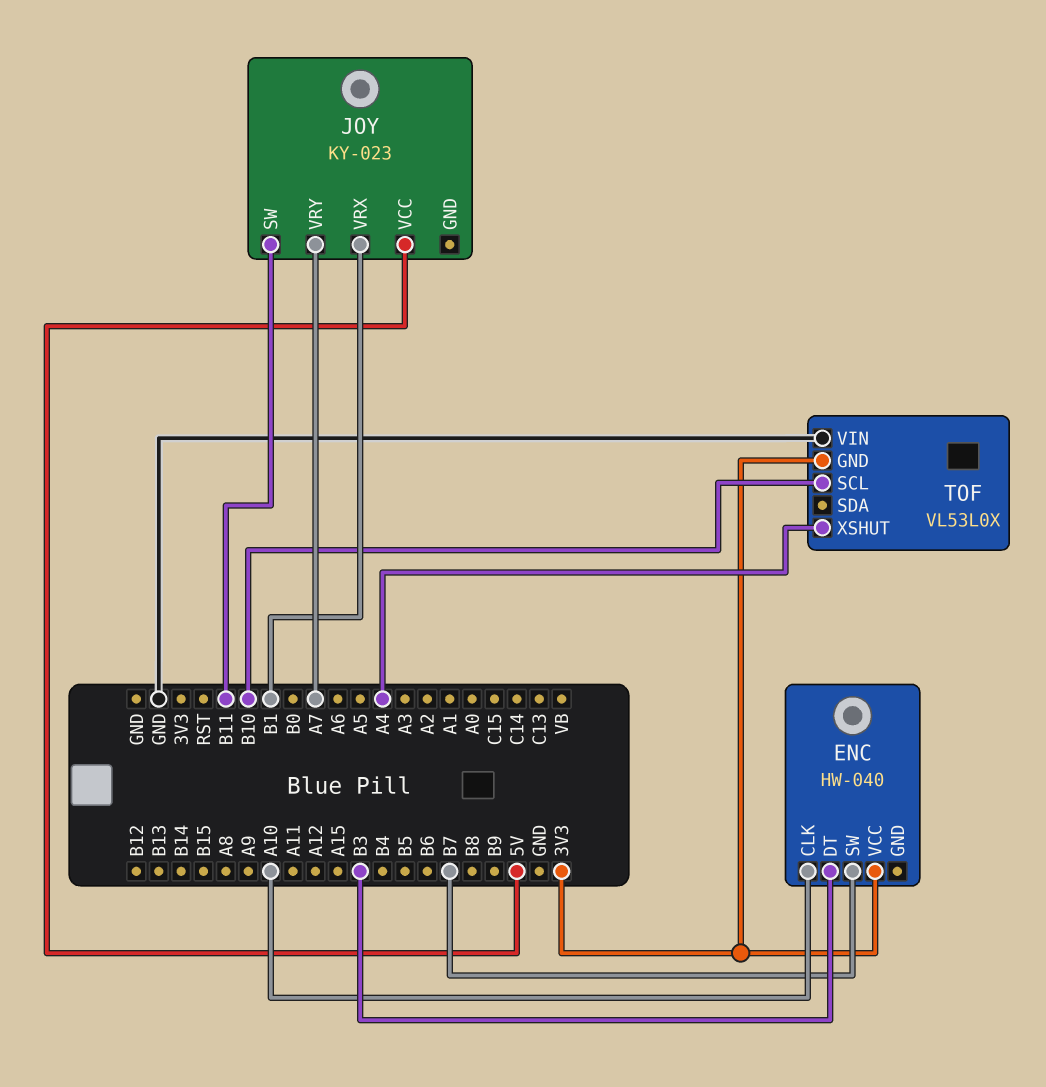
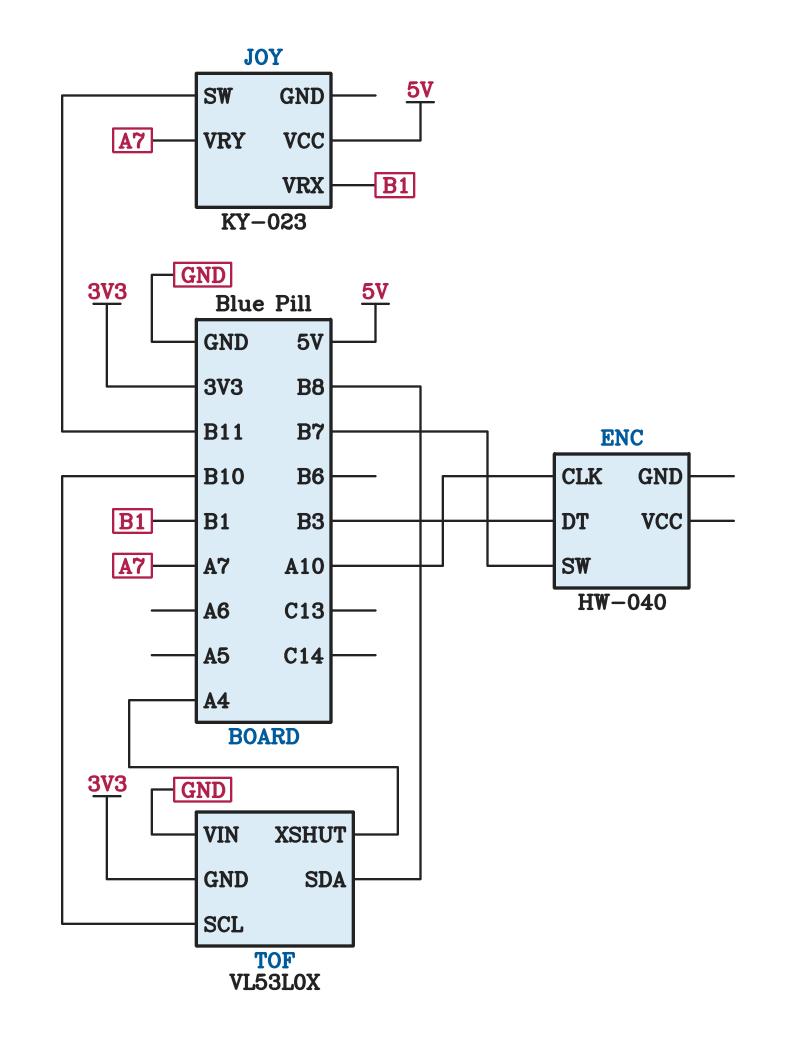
ENC pin VCC: 3V3 -> none
TOF pin SDA: none -> B8

